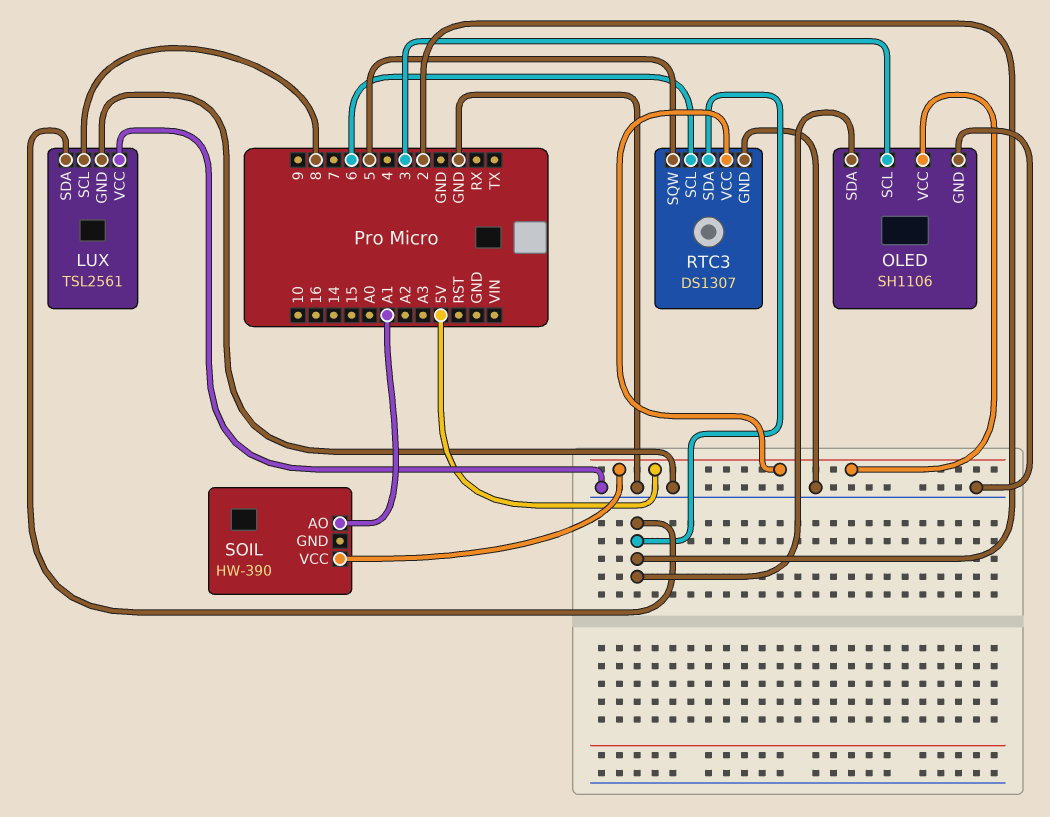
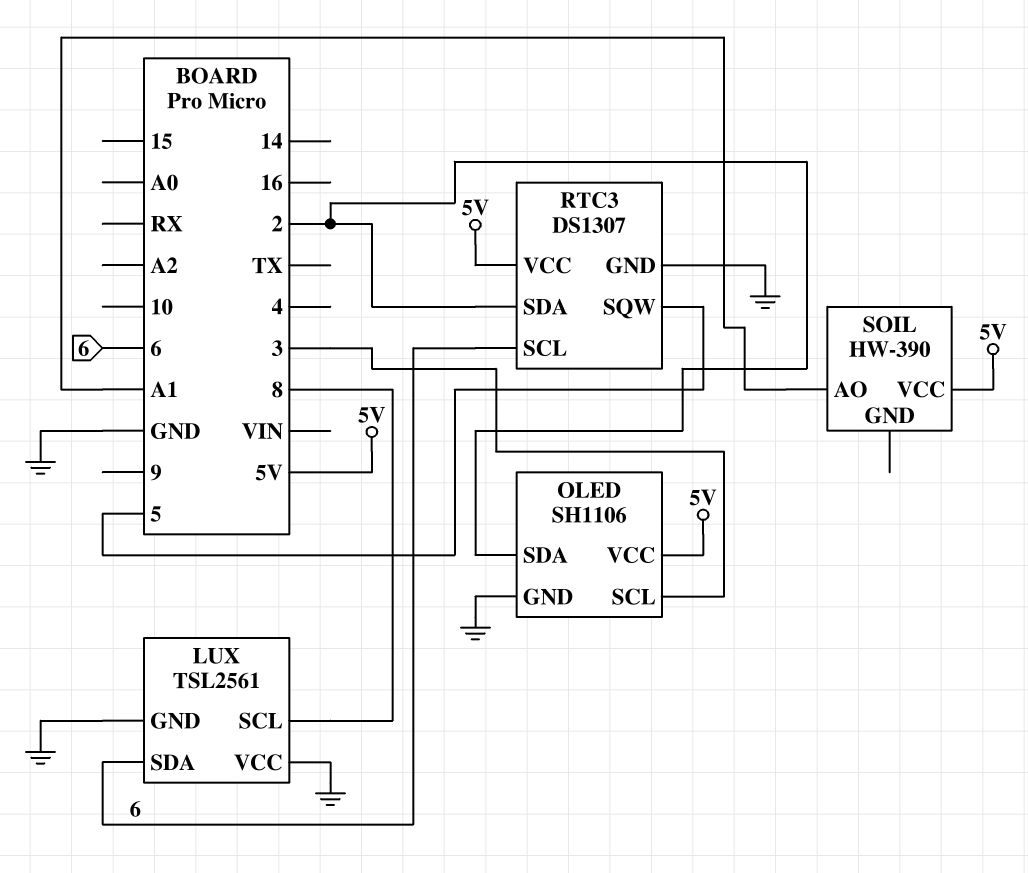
LUX pin SDA: 2 -> 6

